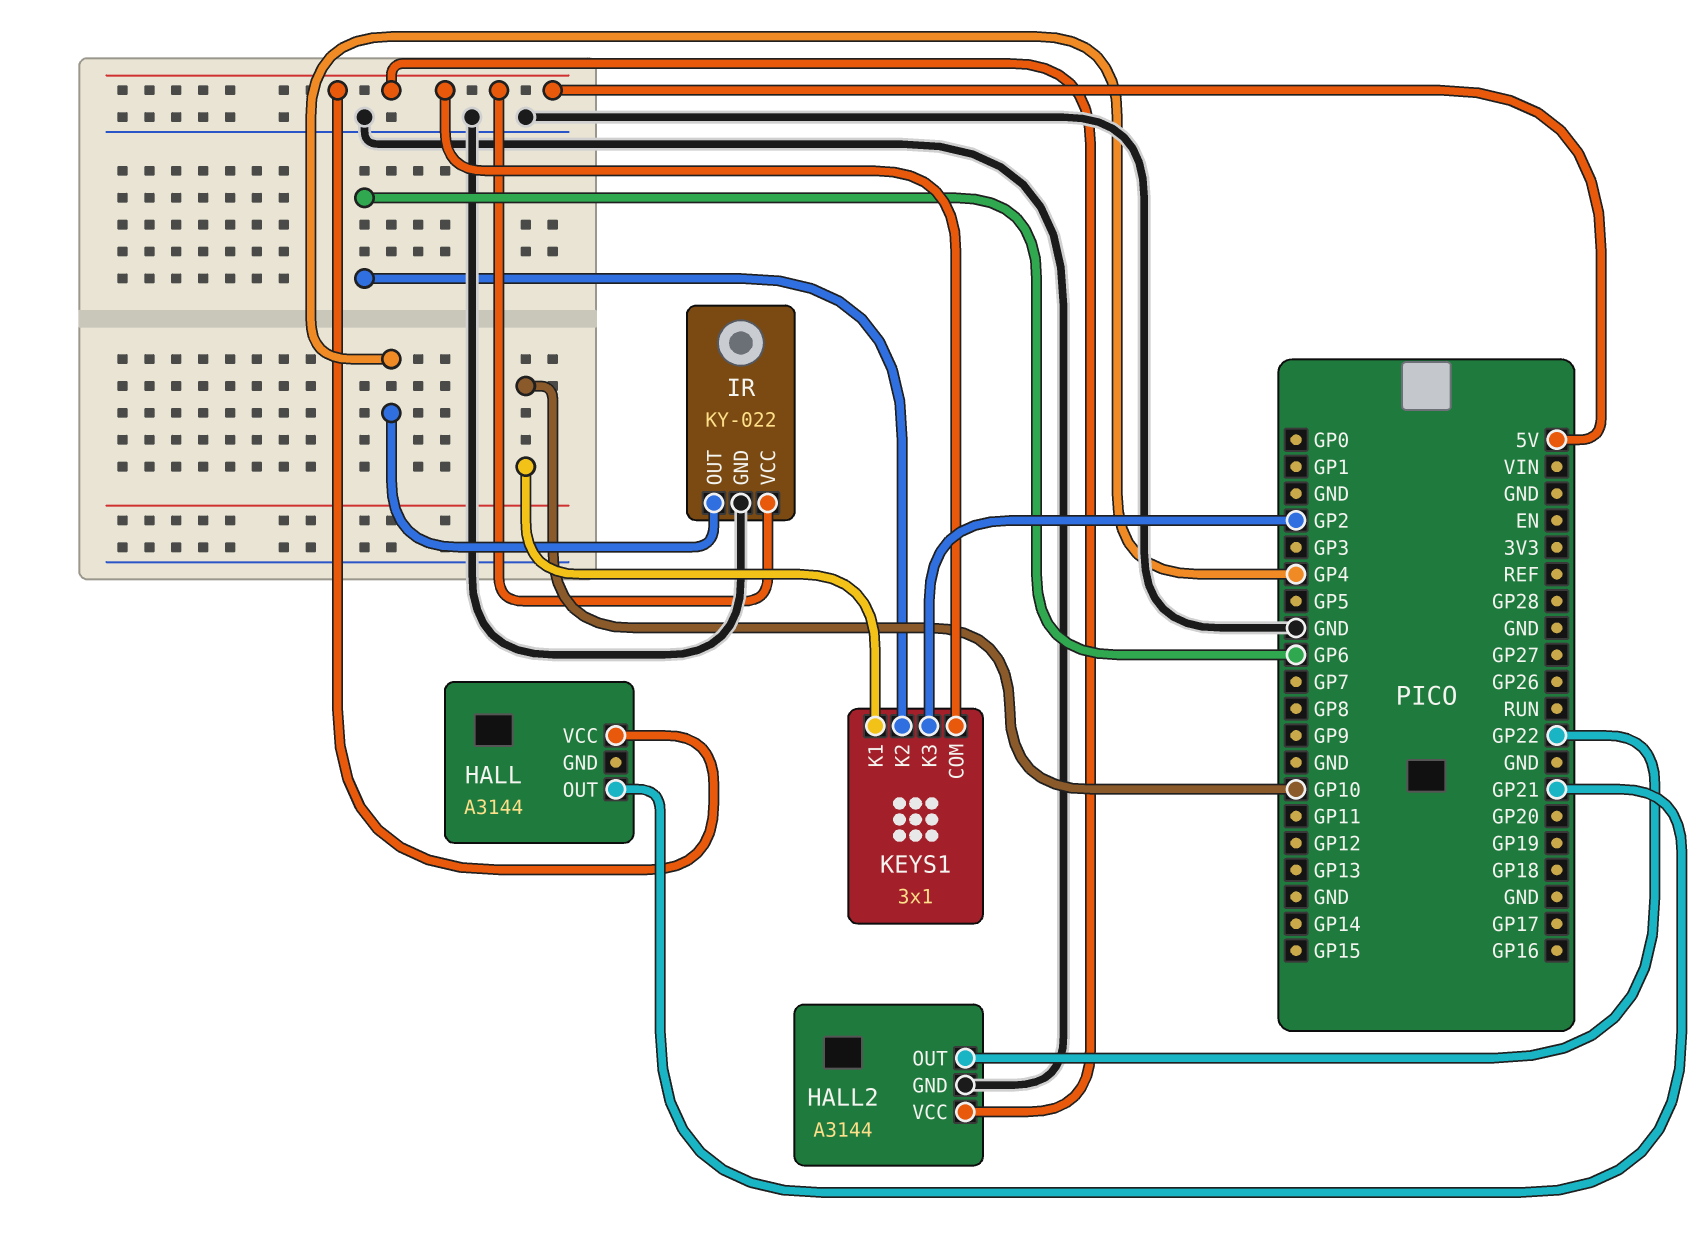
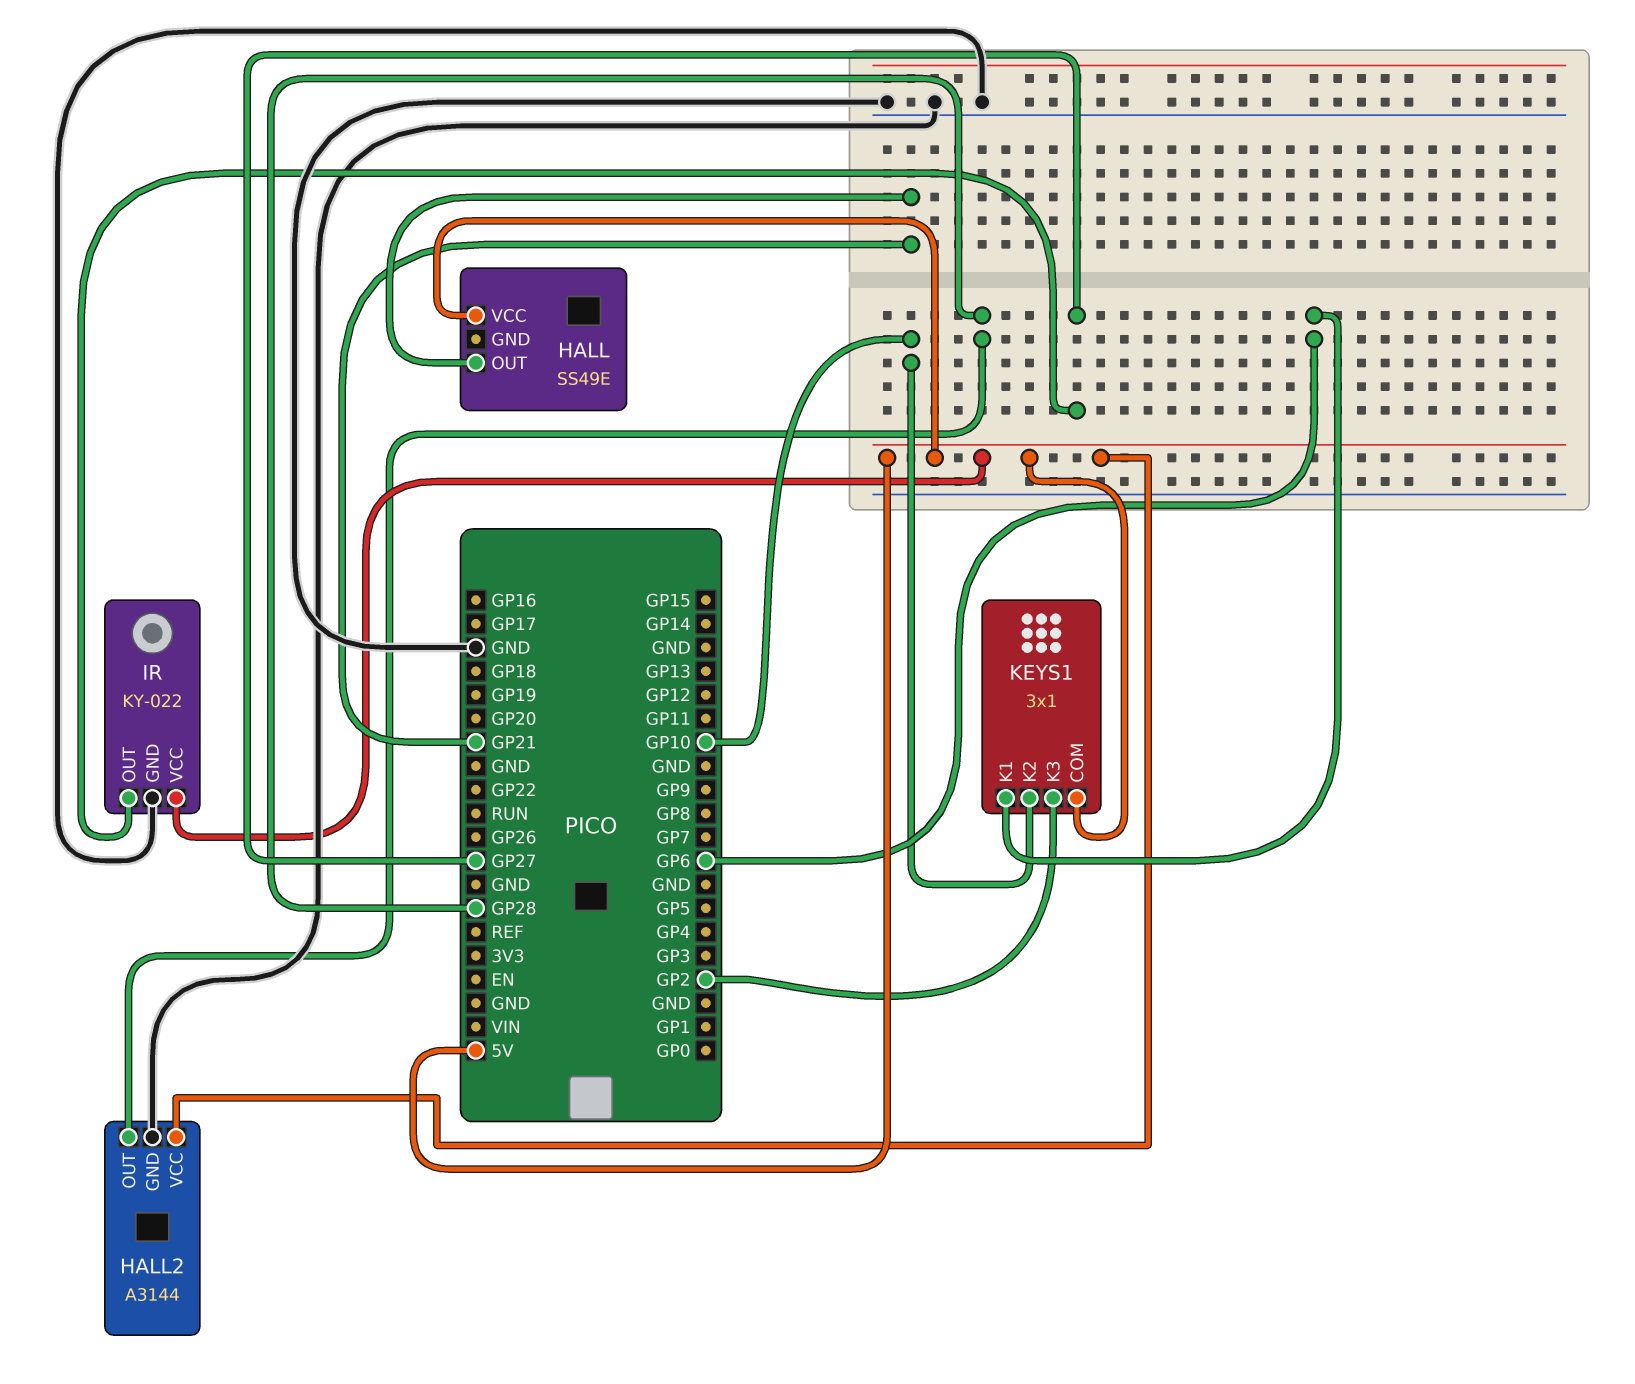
HALL: A3144 -> SS49E
HALL2 pin OUT: GP22 -> GP28
IR pin OUT: GP4 -> GP27
KEYS1 pin K1: GP10 -> GP6
KEYS1 pin K2: GP6 -> GP10

